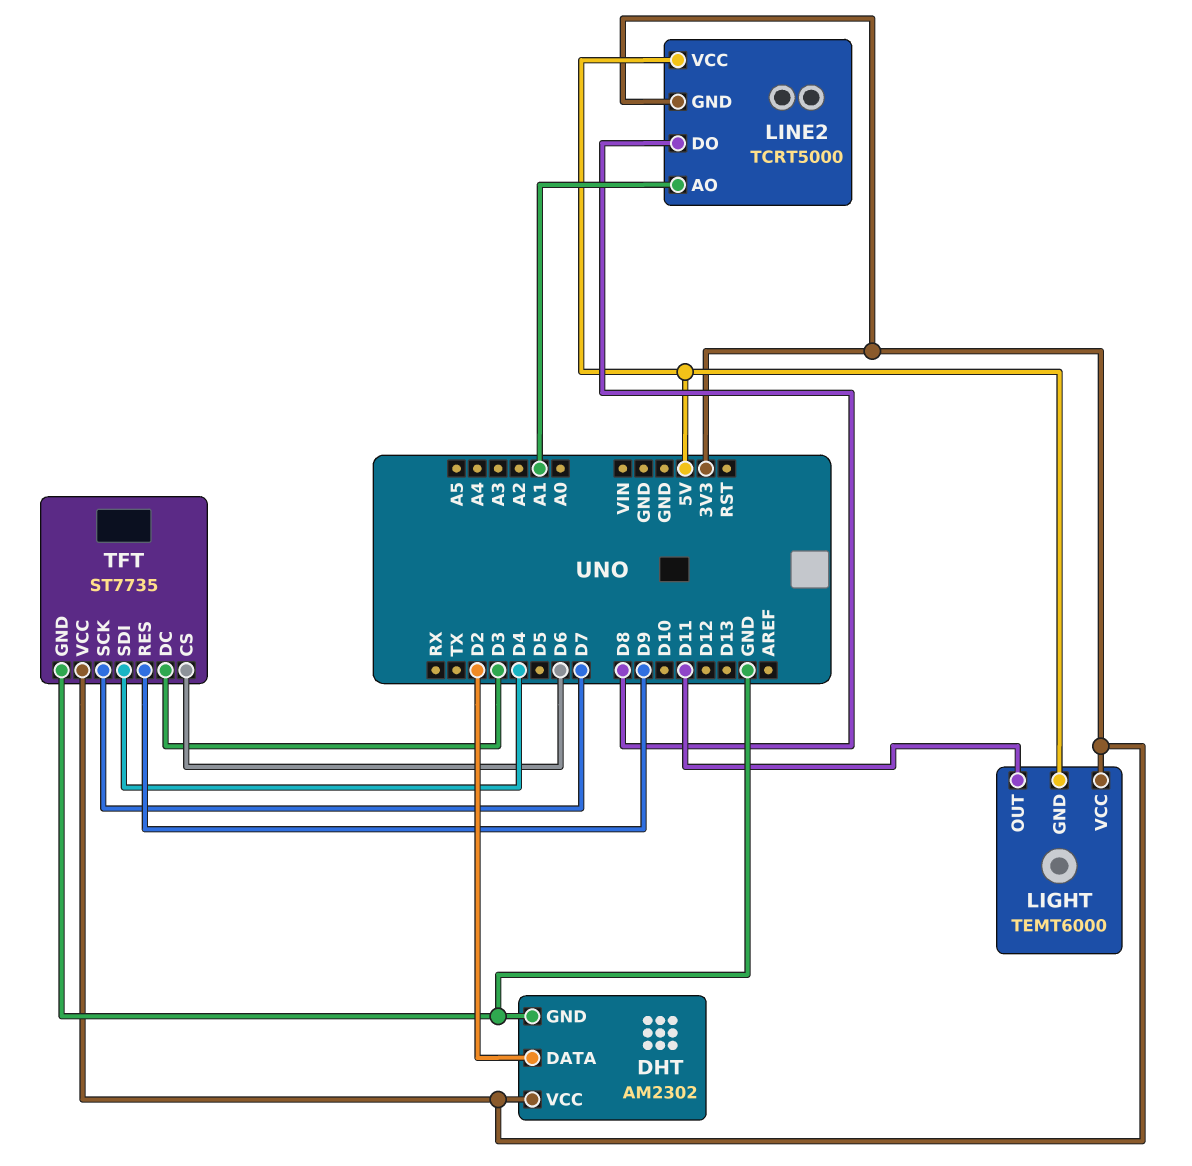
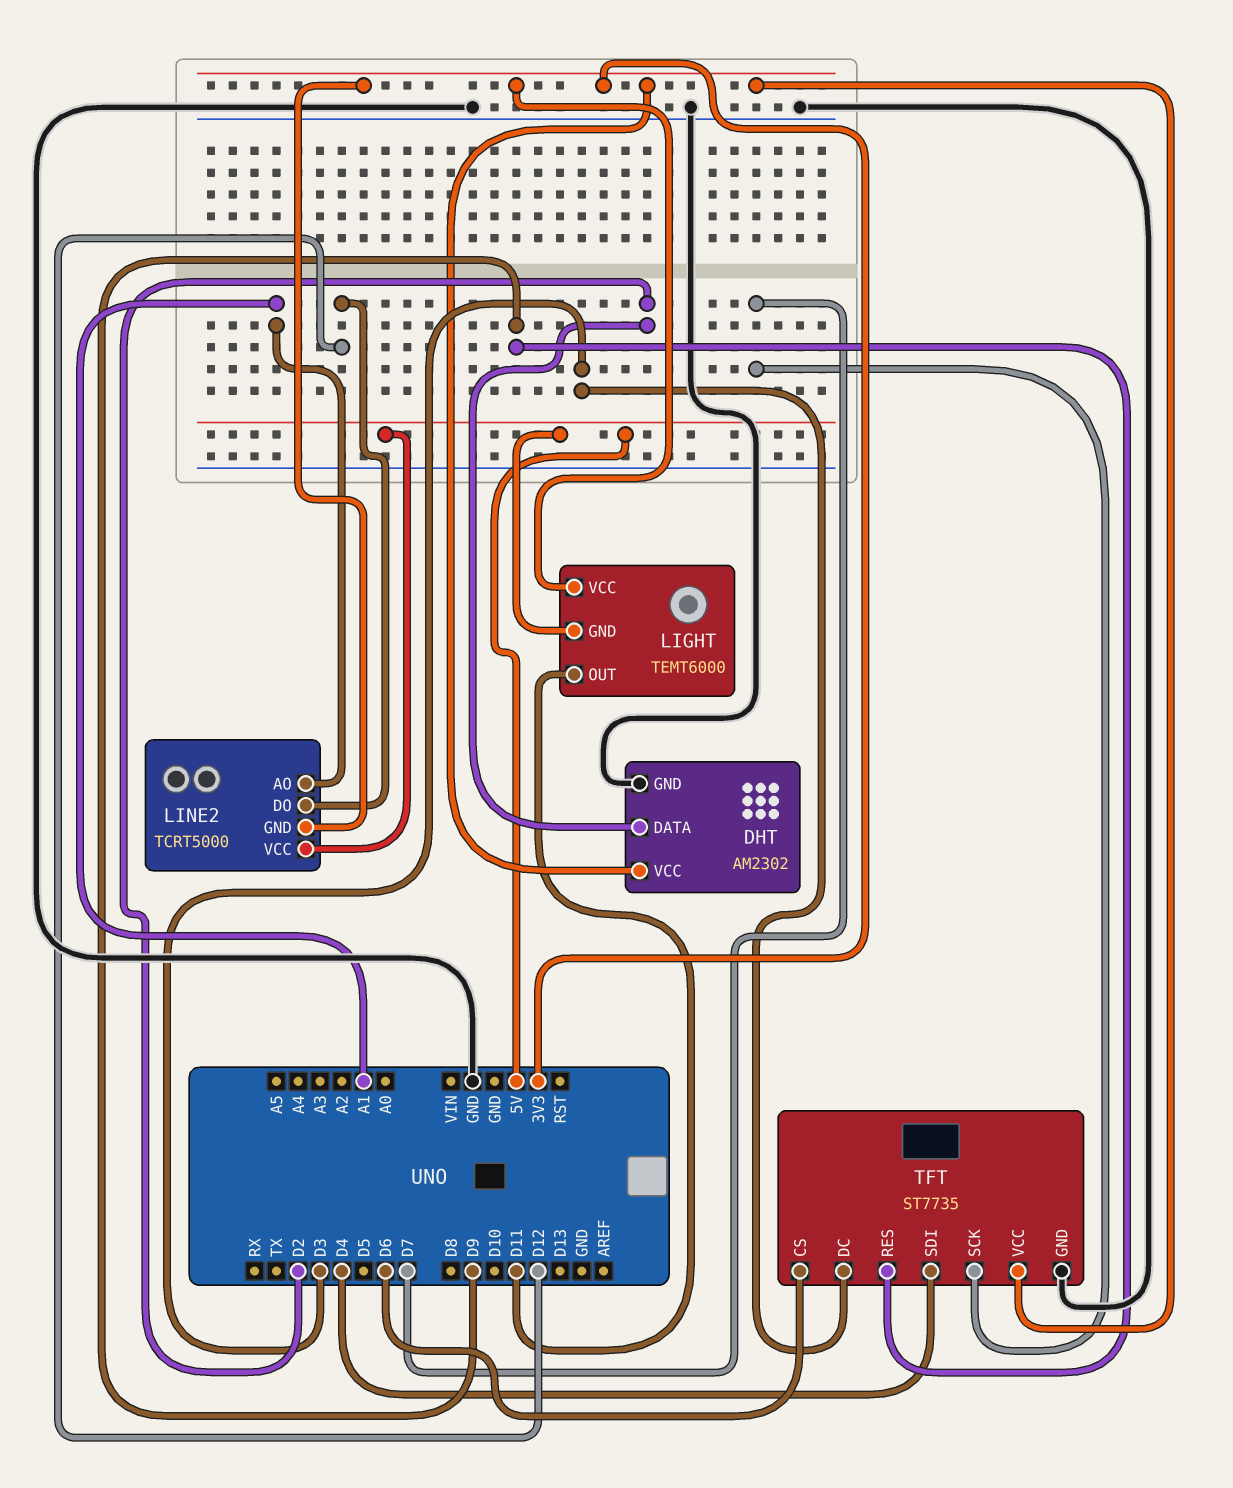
LINE2 pin DO: D8 -> D12

